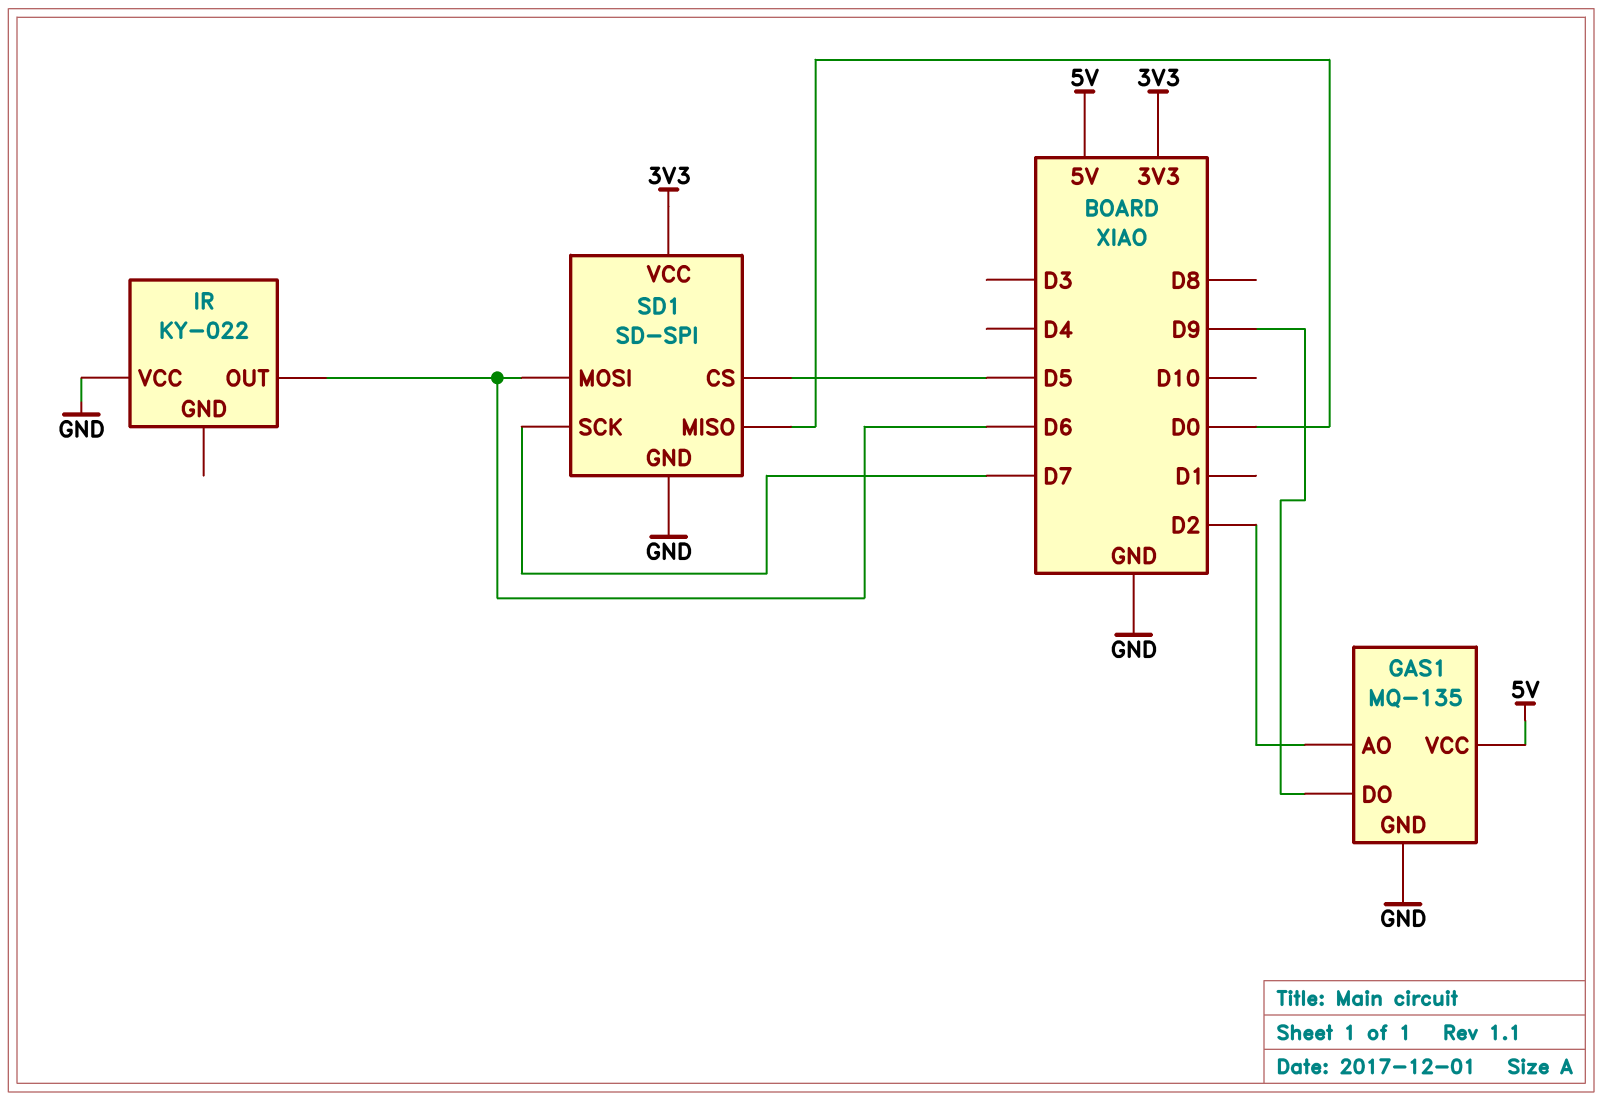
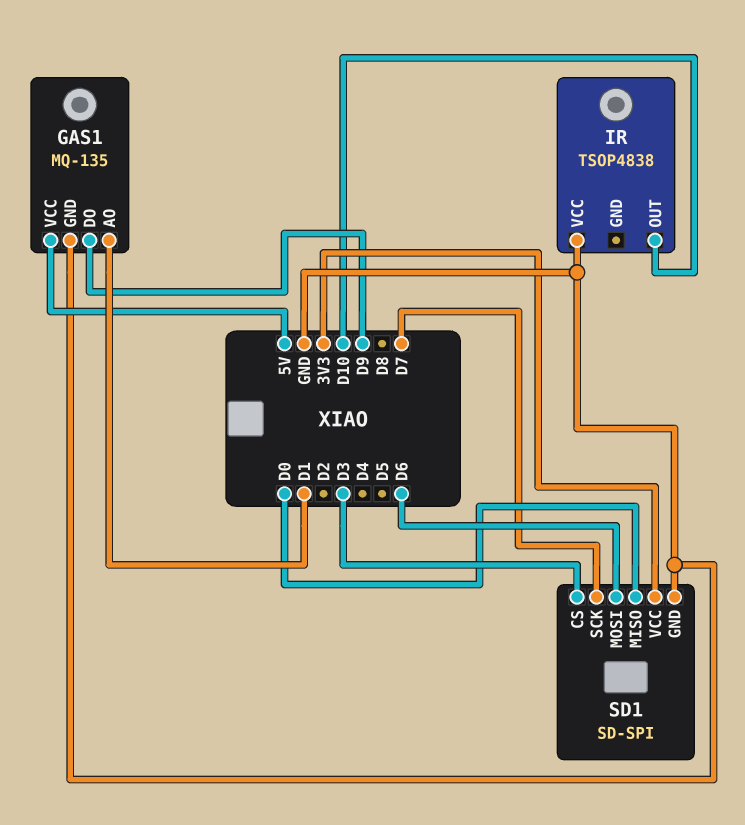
GAS1 pin AO: D2 -> D1
IR: KY-022 -> TSOP4838
IR pin OUT: D6 -> D10
SD1 pin CS: D5 -> D3

